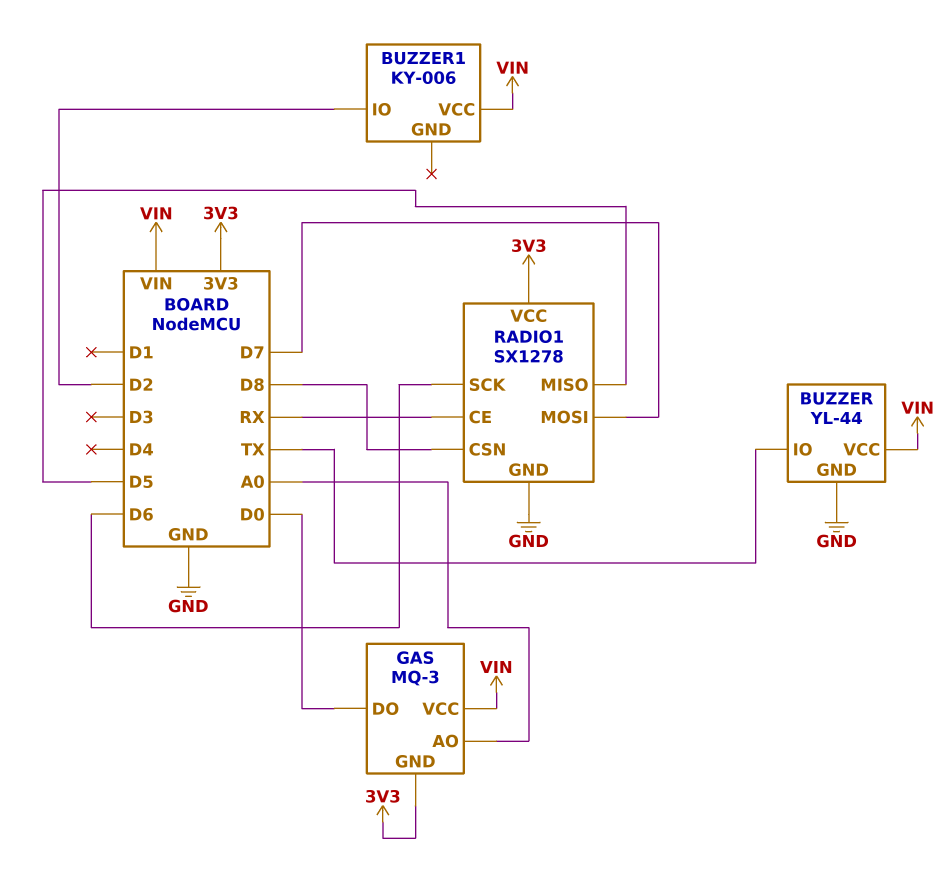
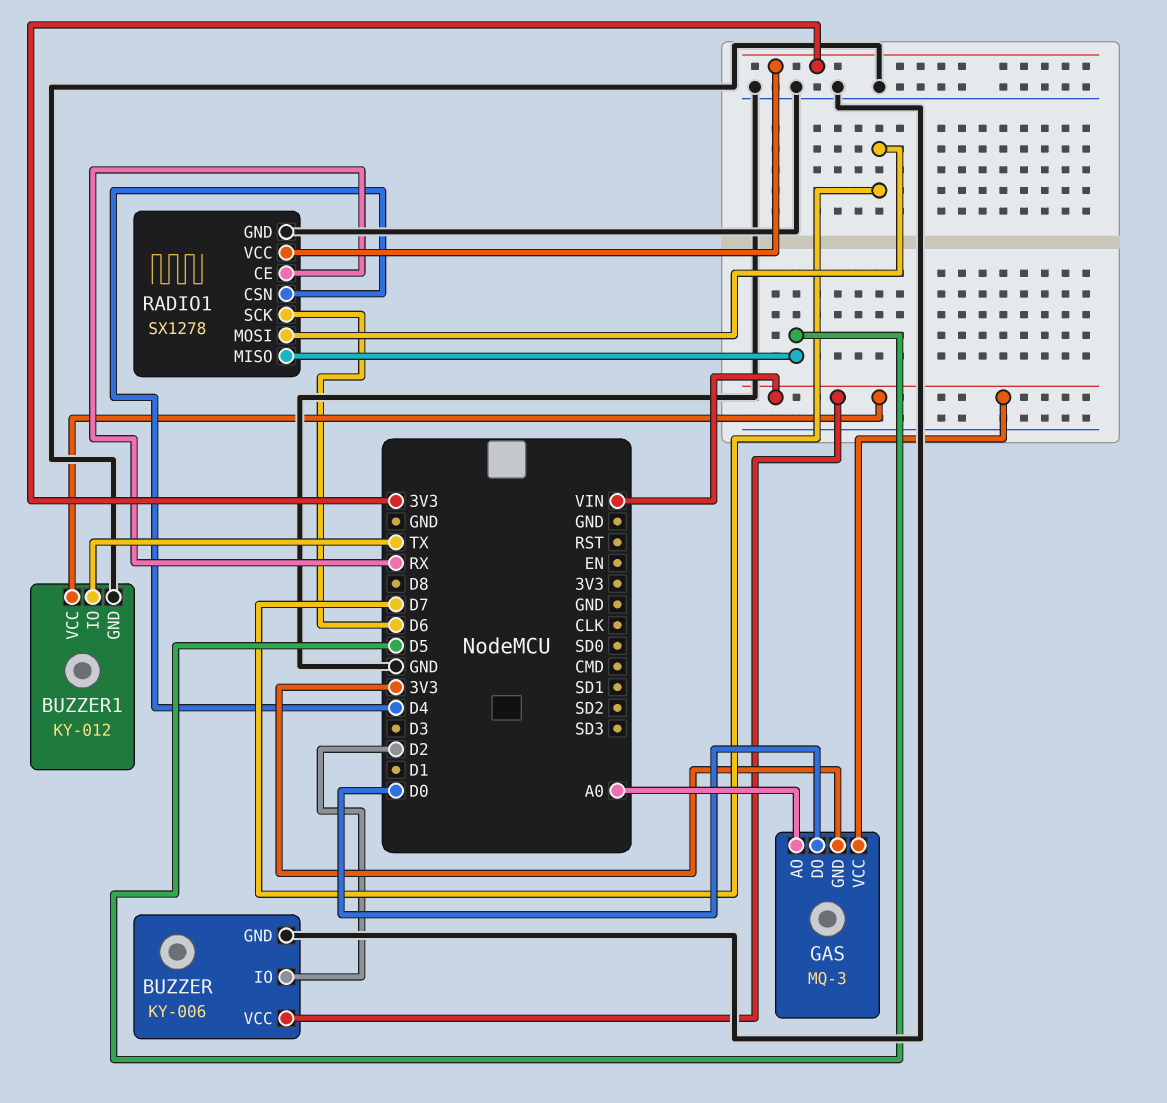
BUZZER: YL-44 -> KY-006
BUZZER pin IO: TX -> D2
BUZZER1: KY-006 -> KY-012
BUZZER1 pin GND: none -> GND
BUZZER1 pin IO: D2 -> TX
RADIO1 pin CSN: D8 -> D4

